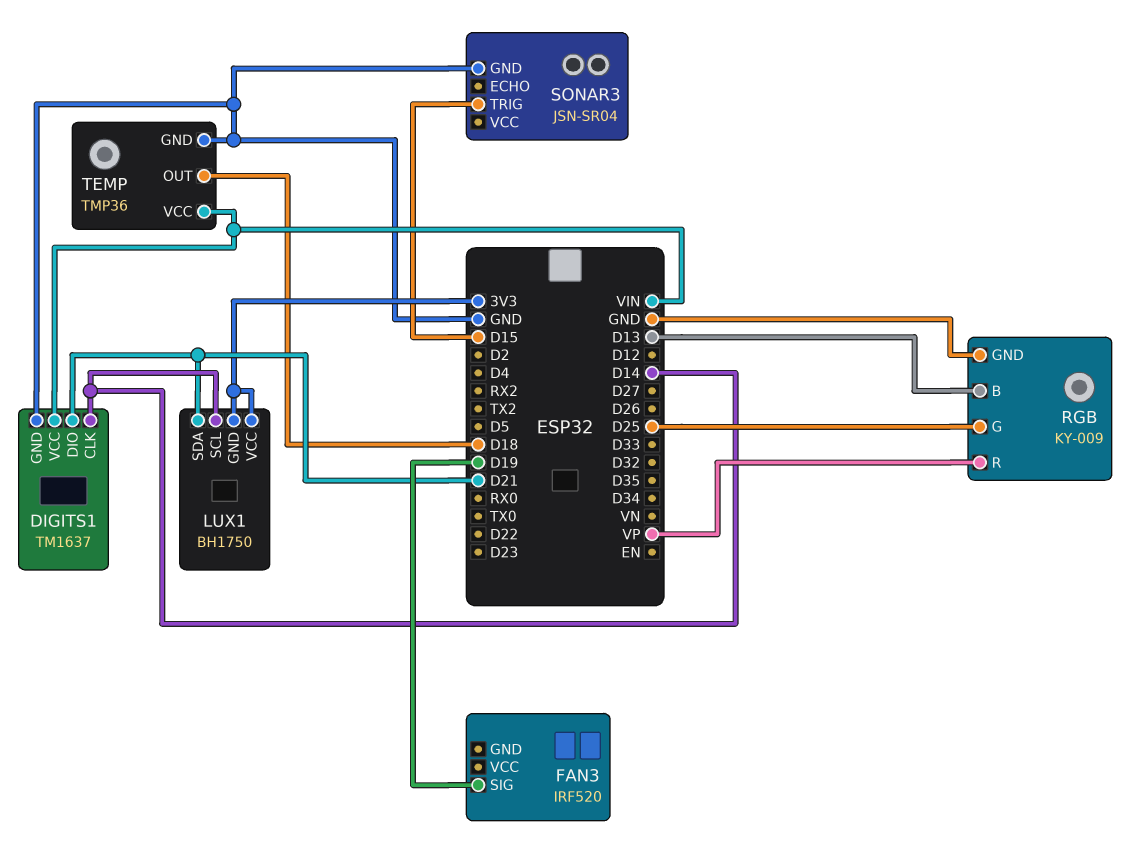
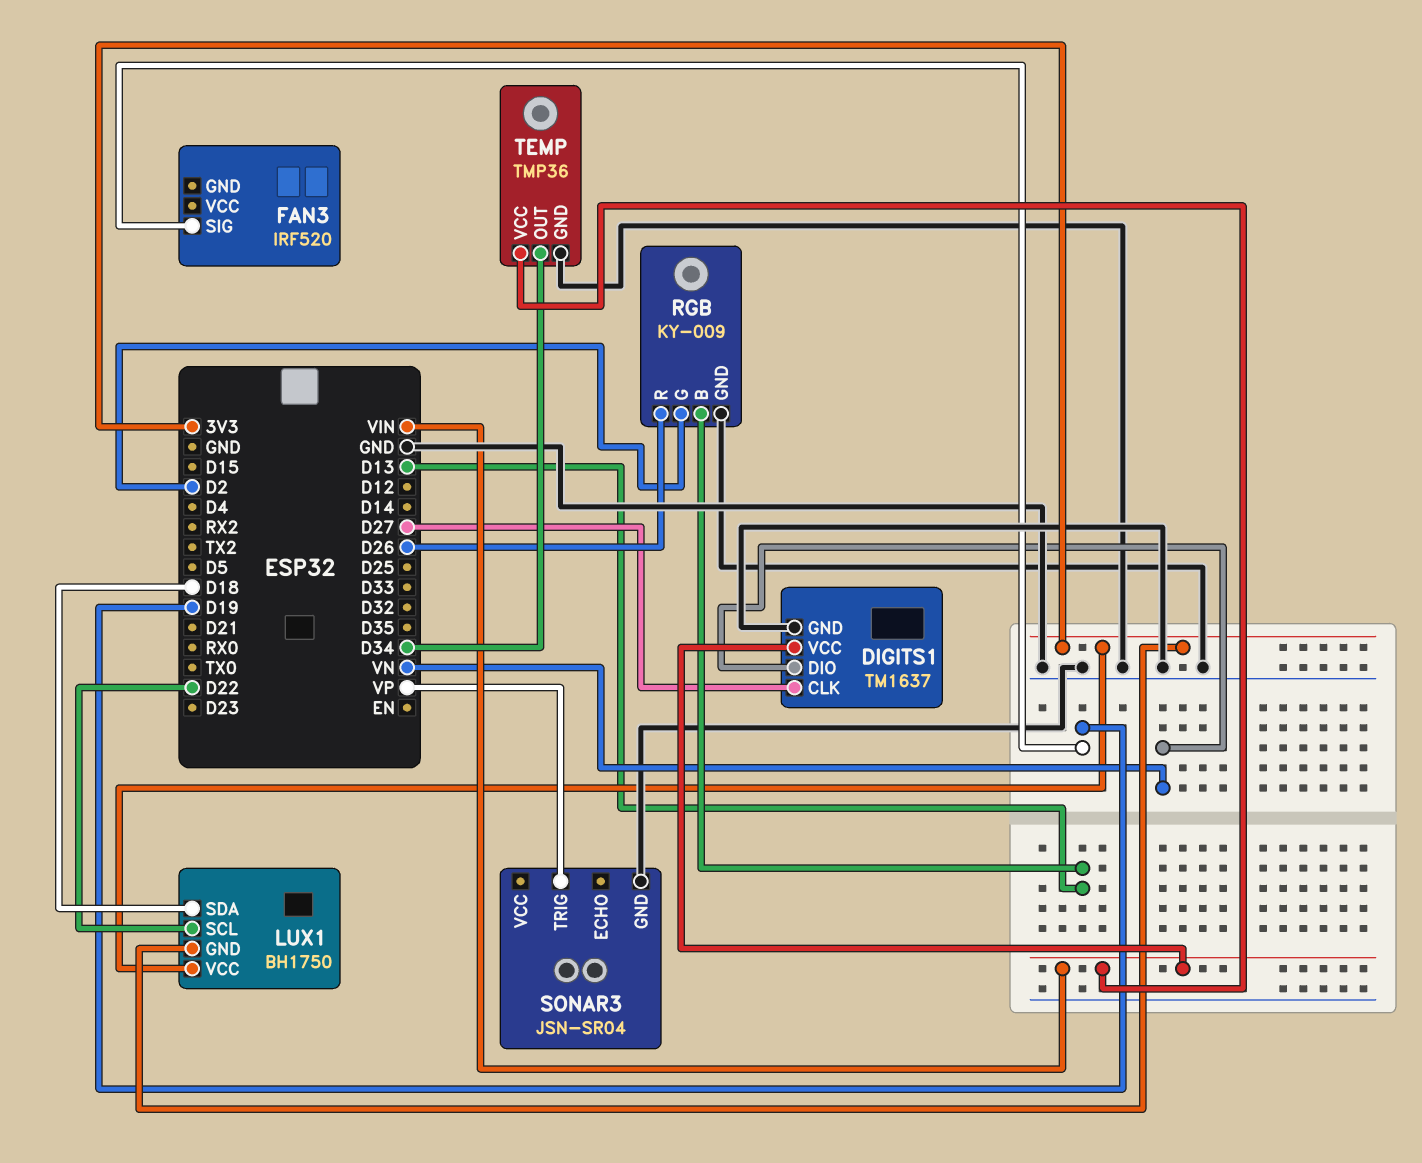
DIGITS1 pin CLK: D14 -> D27
DIGITS1 pin DIO: D21 -> VN
LUX1 pin SCL: D14 -> D22
LUX1 pin SDA: D21 -> D18
RGB pin G: D25 -> D2
RGB pin R: VP -> D26
SONAR3 pin TRIG: D15 -> VP
TEMP pin OUT: D18 -> D34

